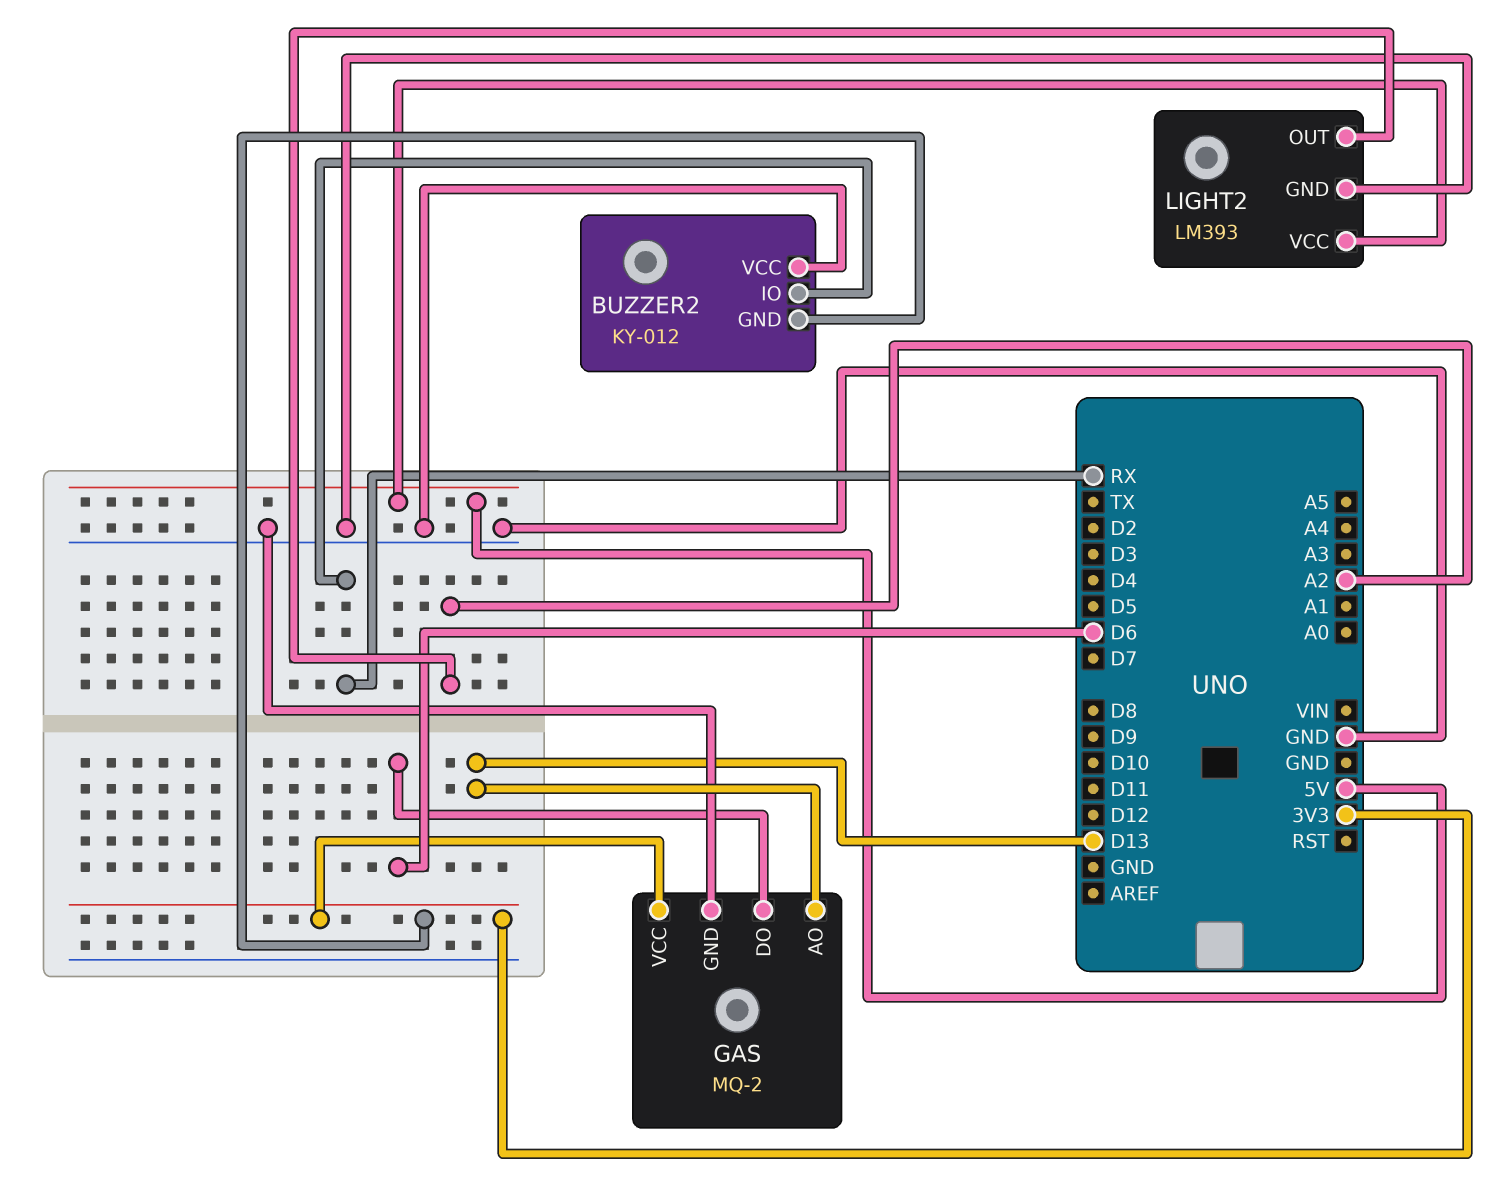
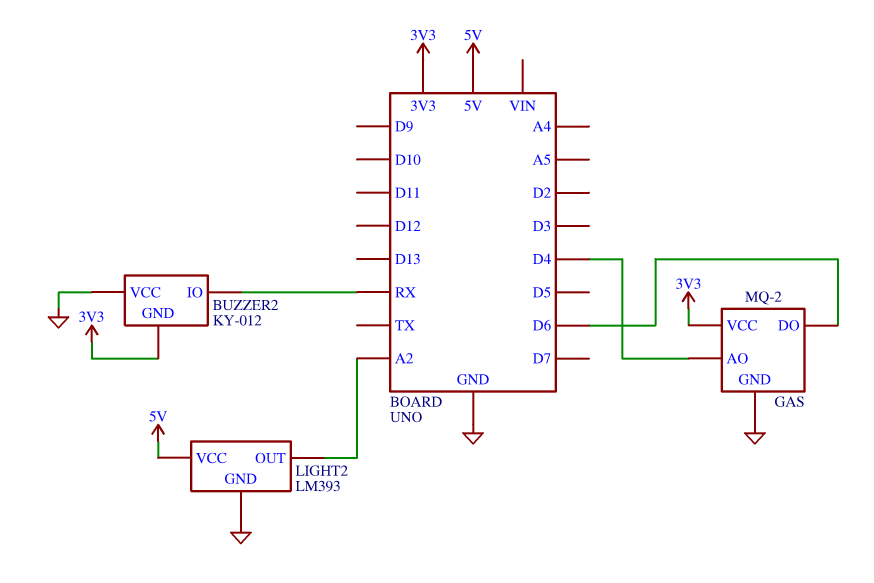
GAS pin AO: D13 -> D4

